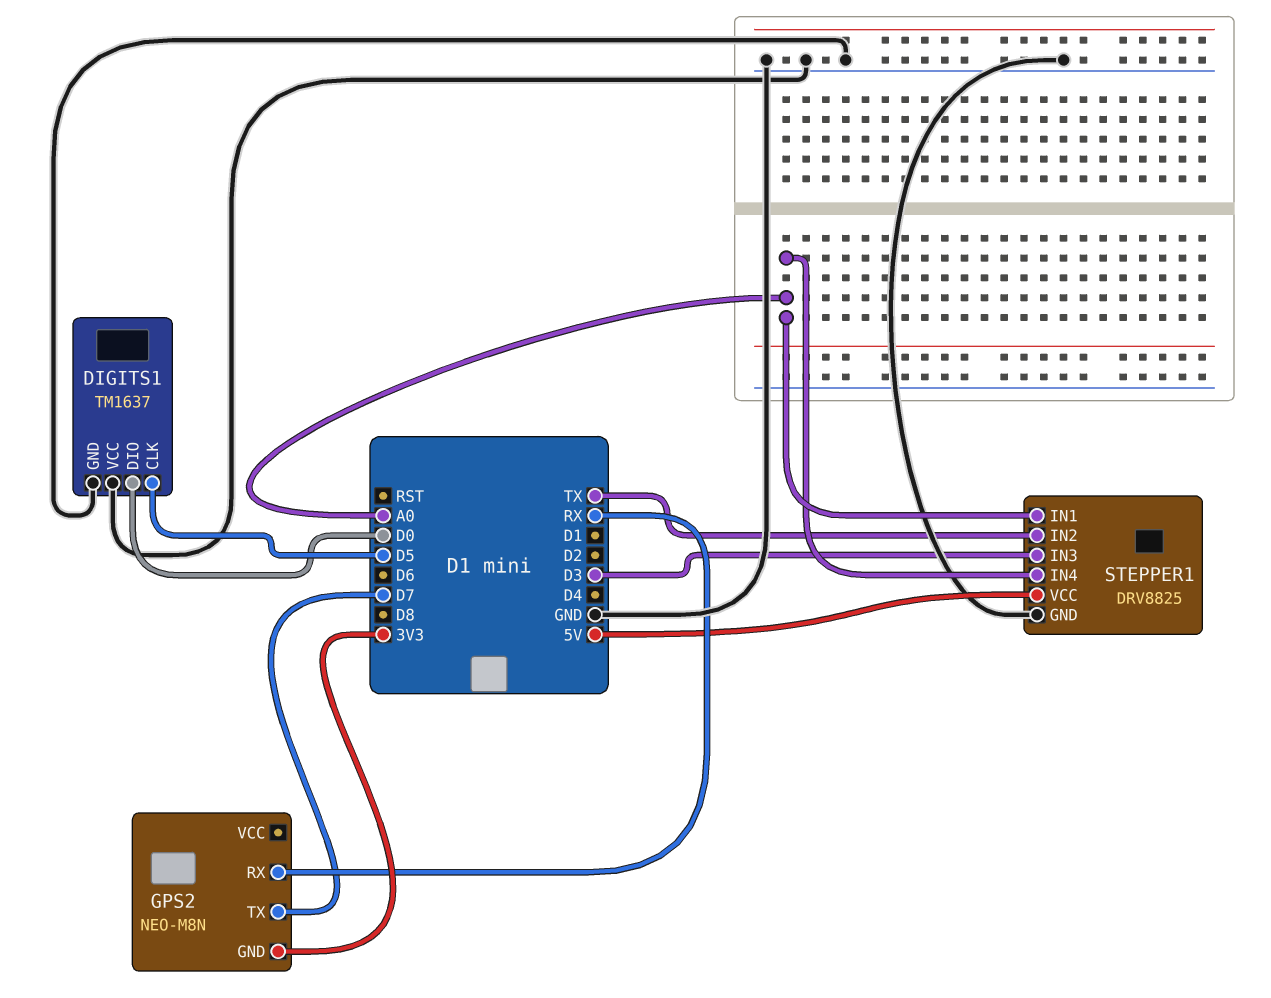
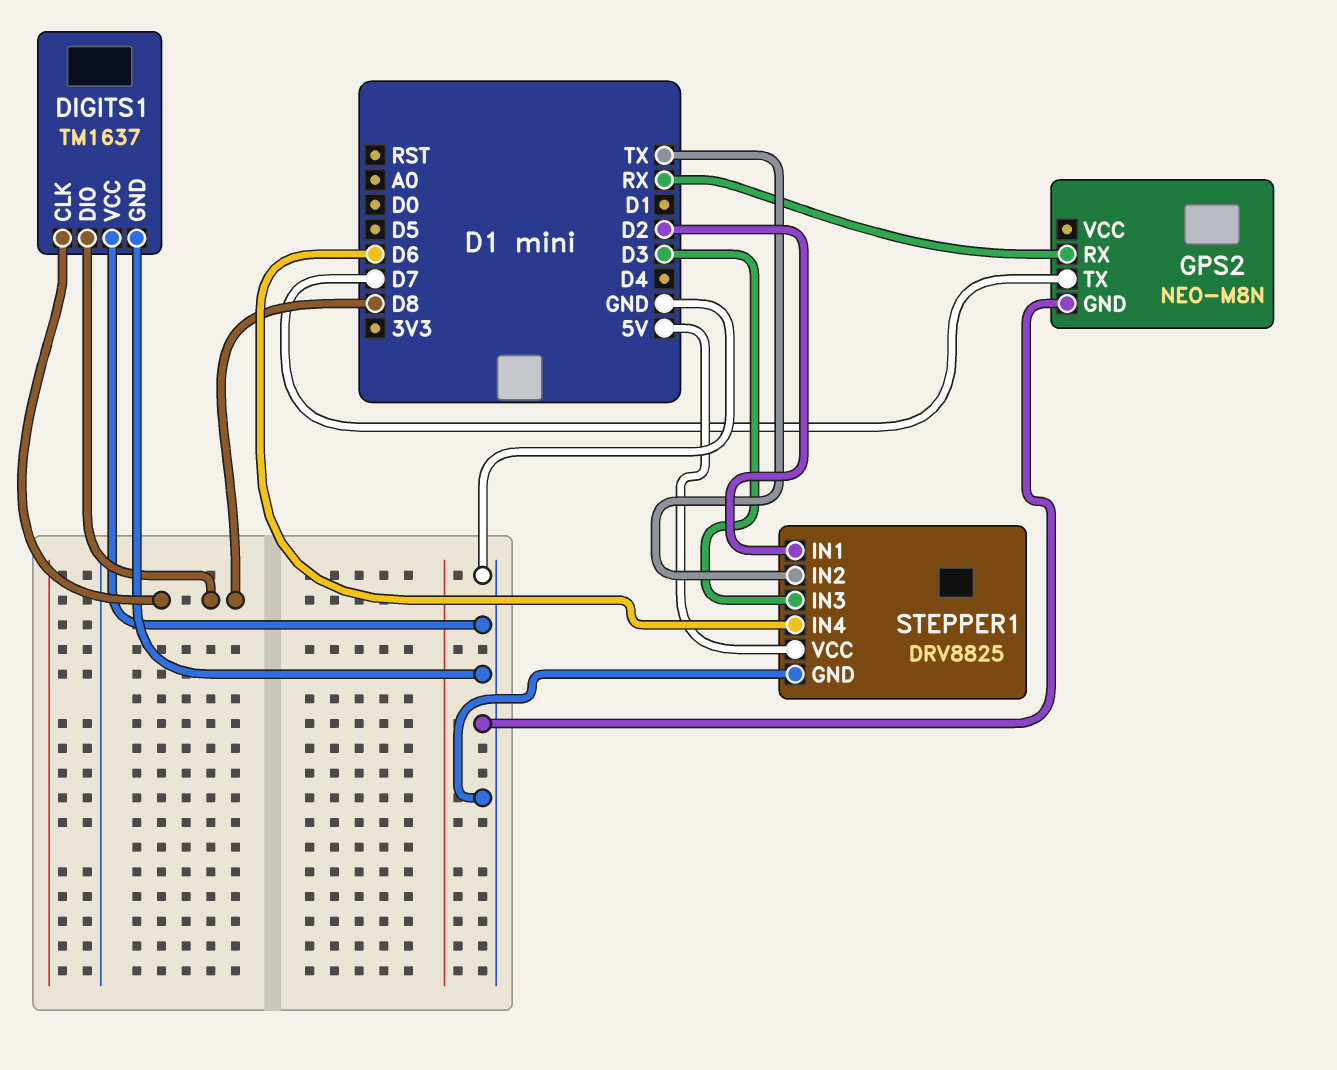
DIGITS1 pin CLK: D5 -> D8
DIGITS1 pin DIO: D0 -> D8
GPS2 pin GND: 3V3 -> GND
STEPPER1 pin IN1: A0 -> D2
STEPPER1 pin IN4: A0 -> D6

